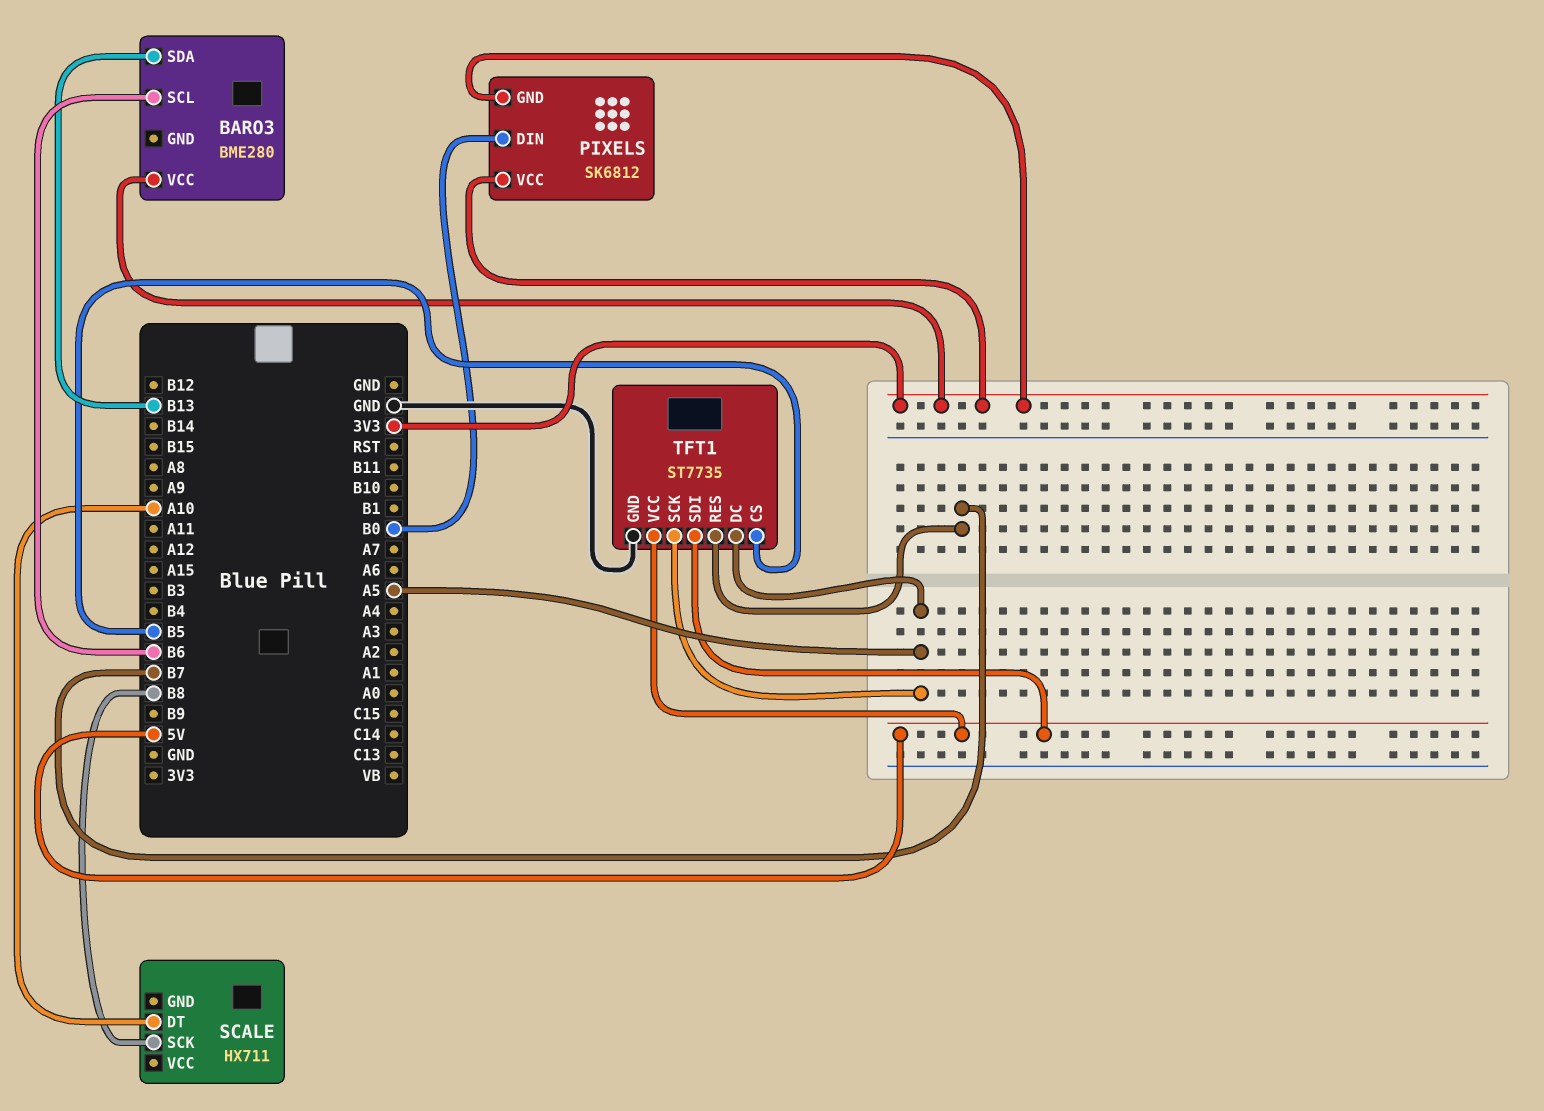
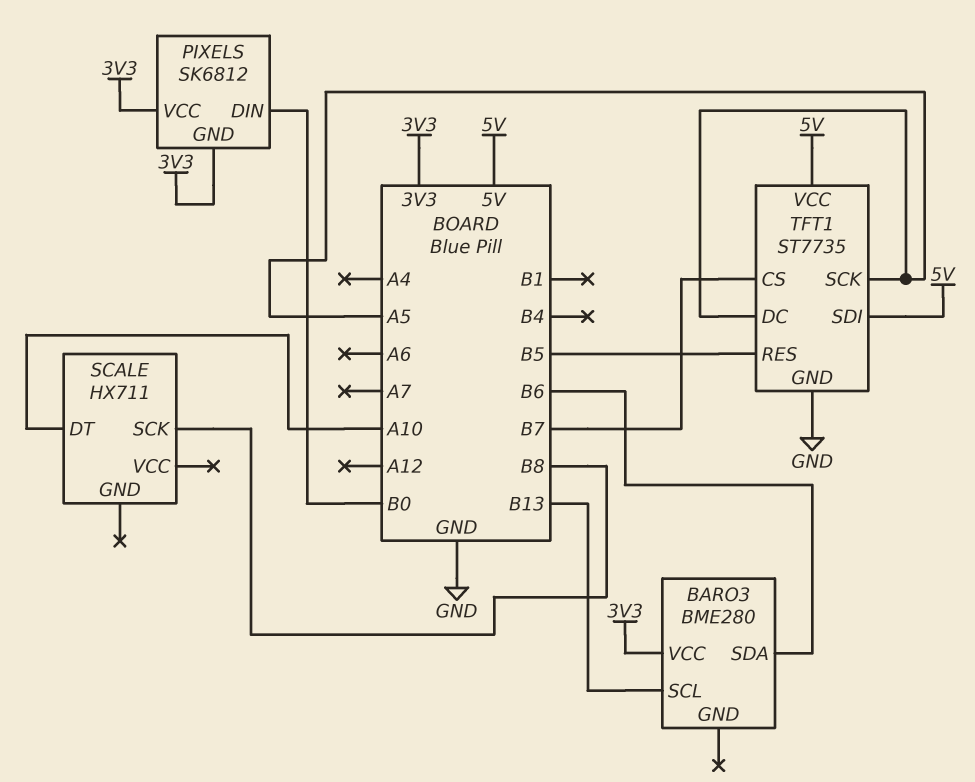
BARO3 pin SCL: B6 -> B13
BARO3 pin SDA: B13 -> B6
TFT1 pin CS: B5 -> B7
TFT1 pin RES: B7 -> B5

